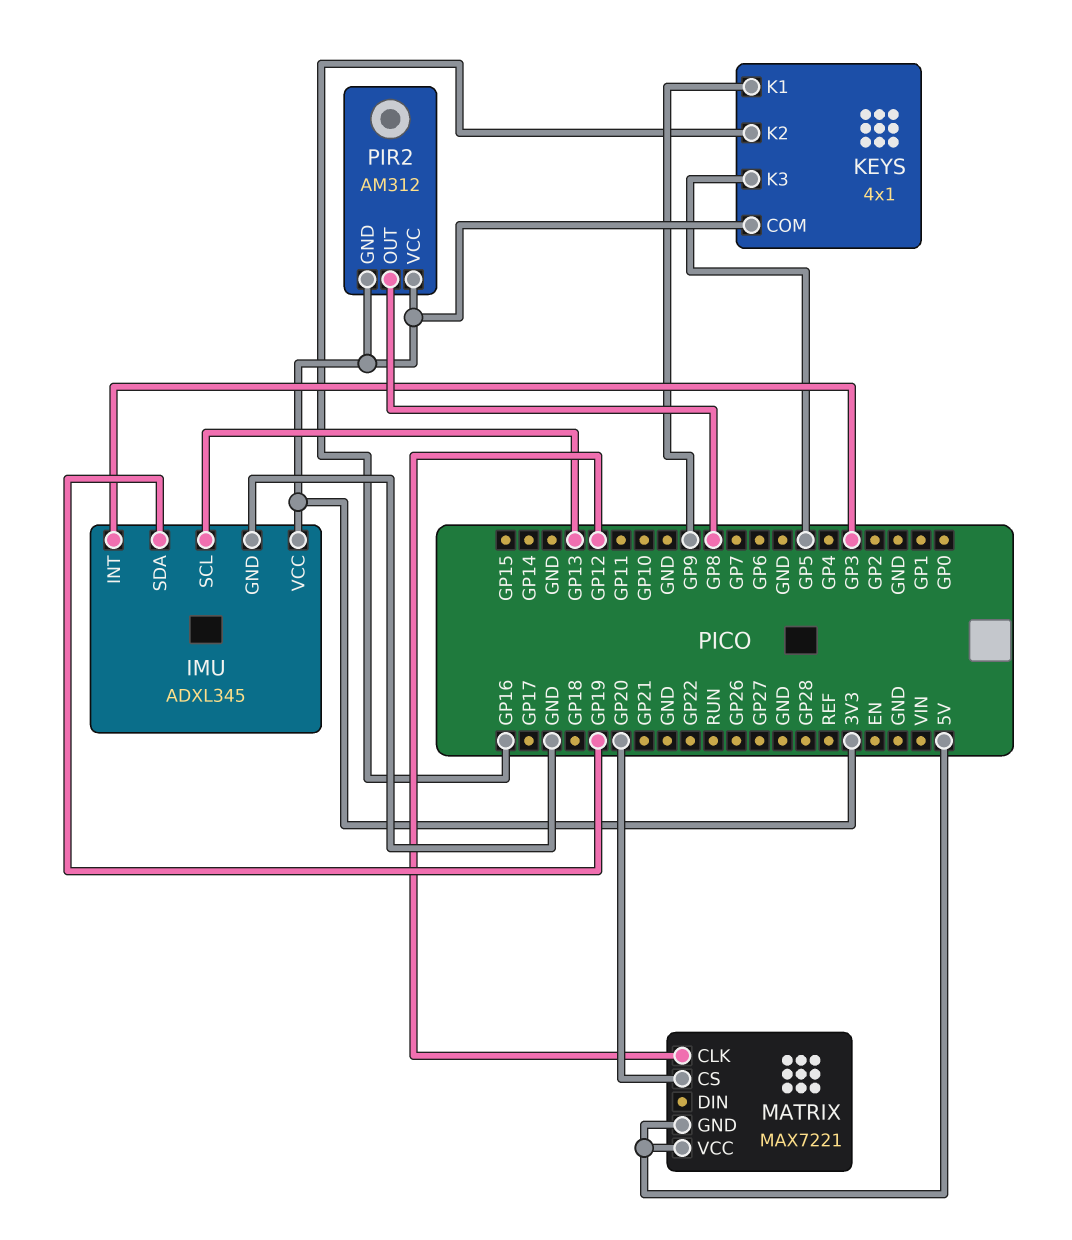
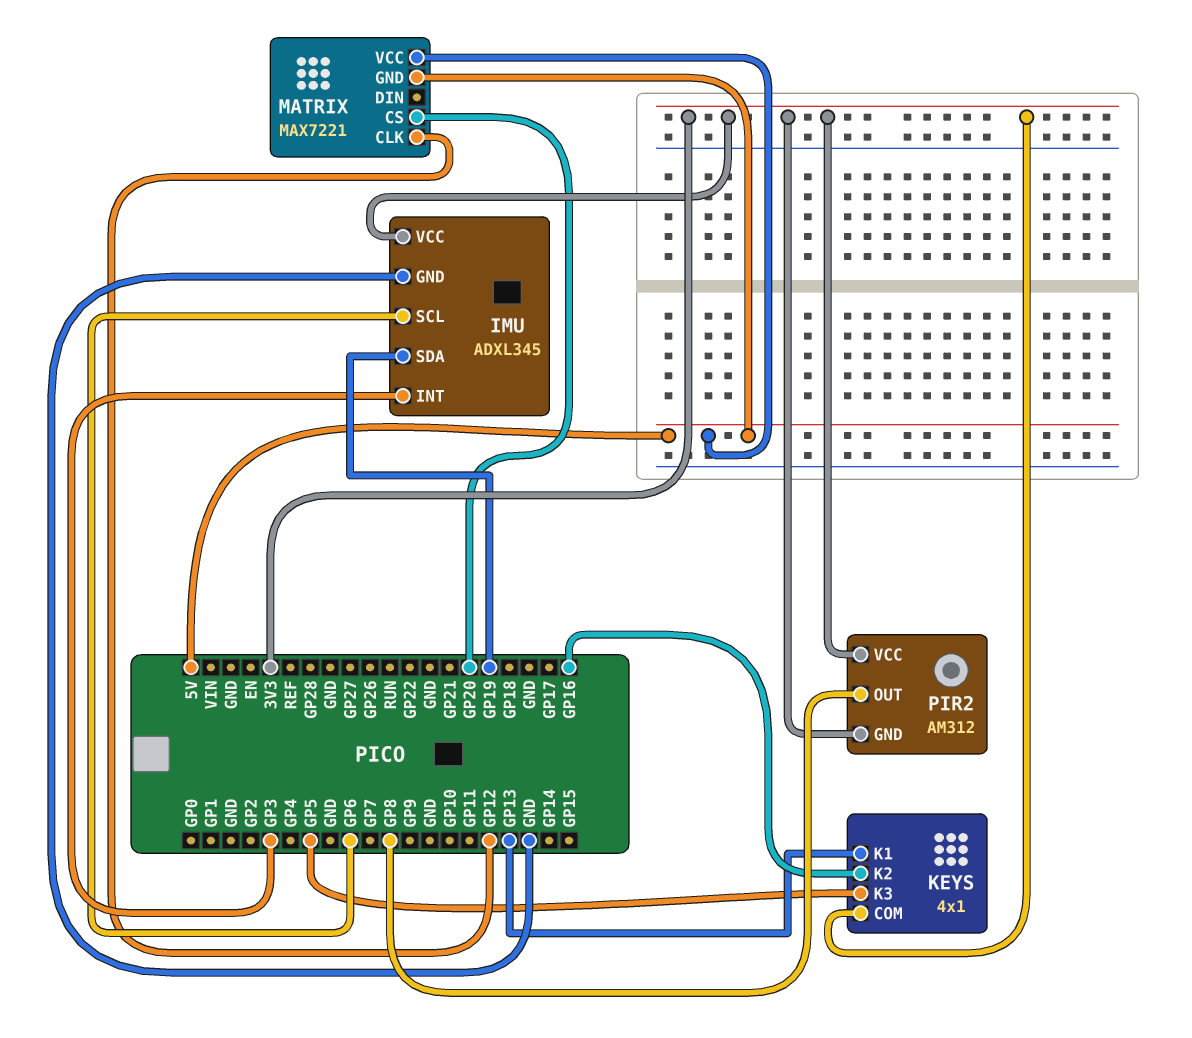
IMU pin SCL: GP13 -> GP6
KEYS pin K1: GP9 -> GP13

